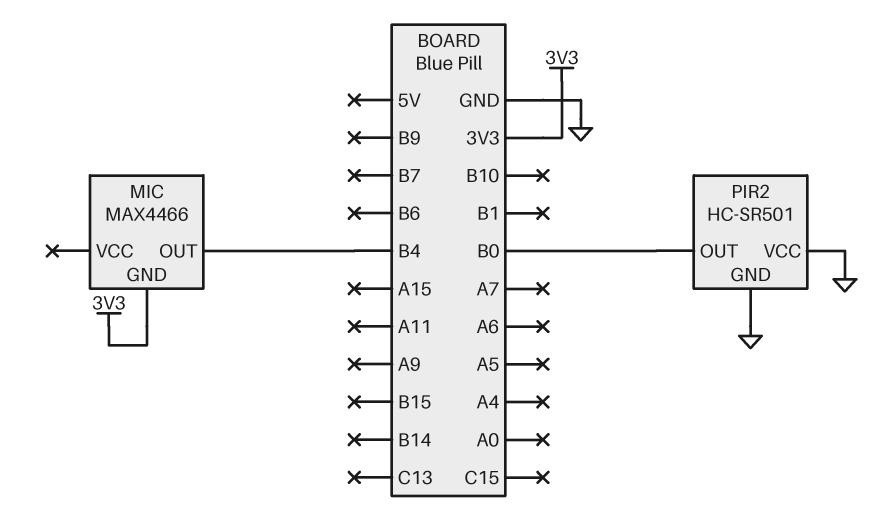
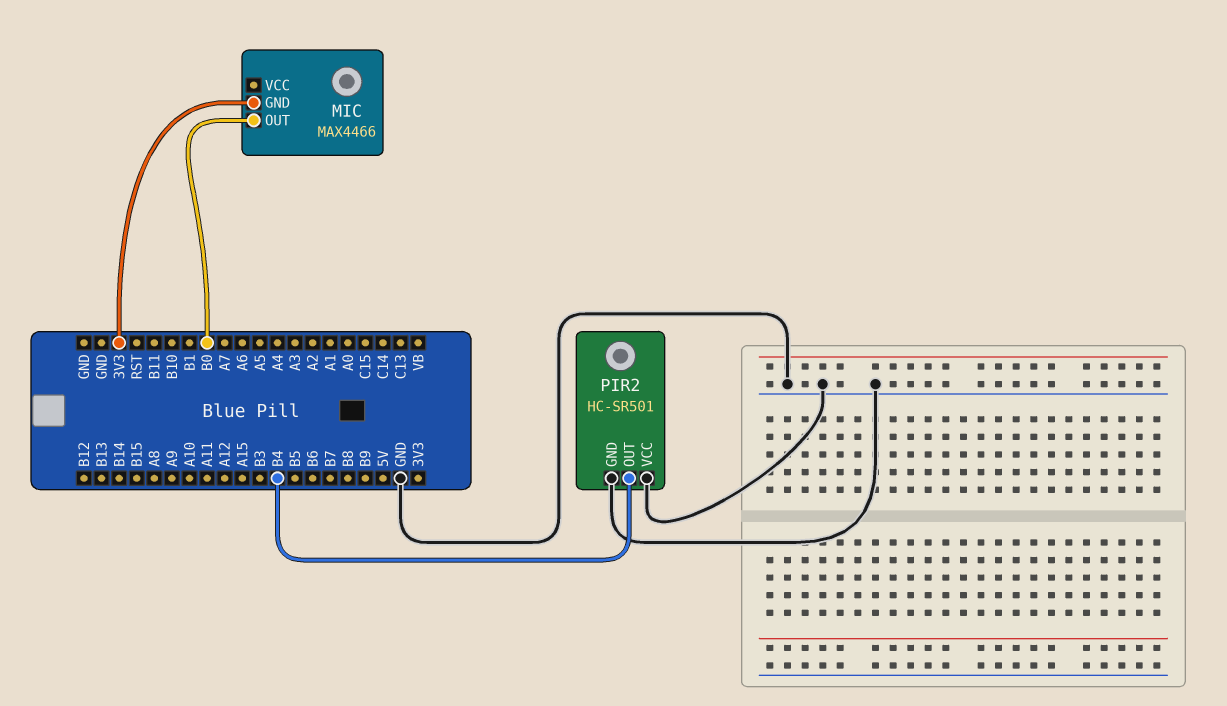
MIC pin OUT: B4 -> B0
PIR2 pin OUT: B0 -> B4

